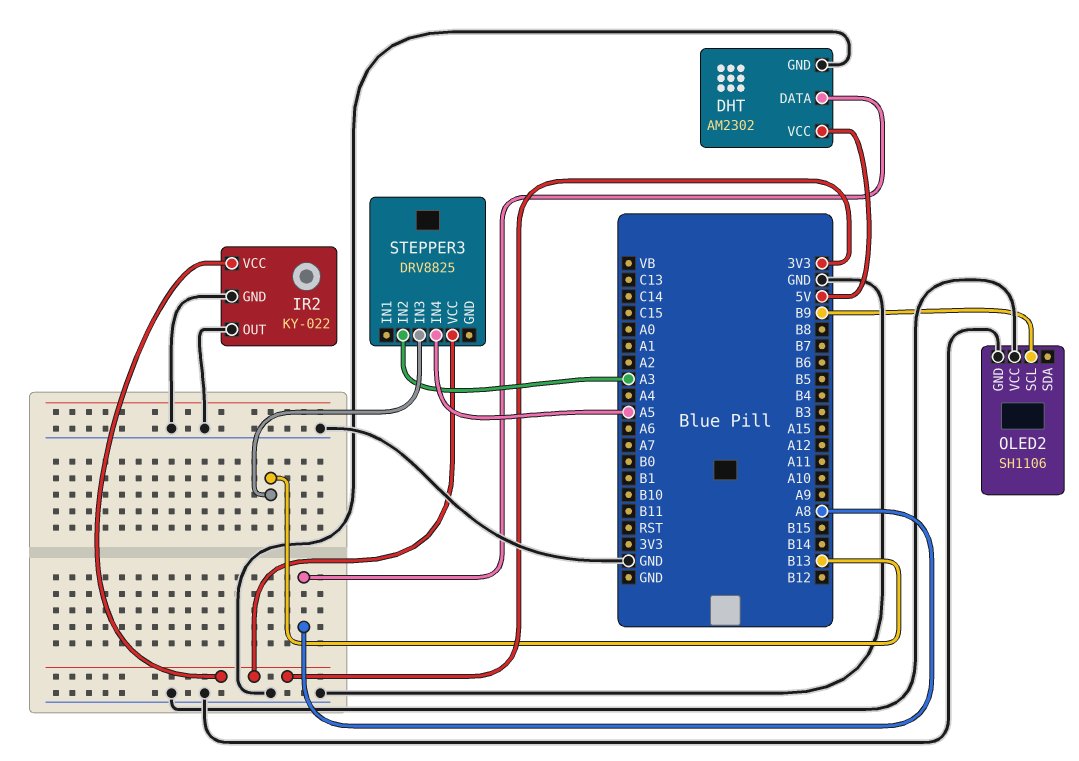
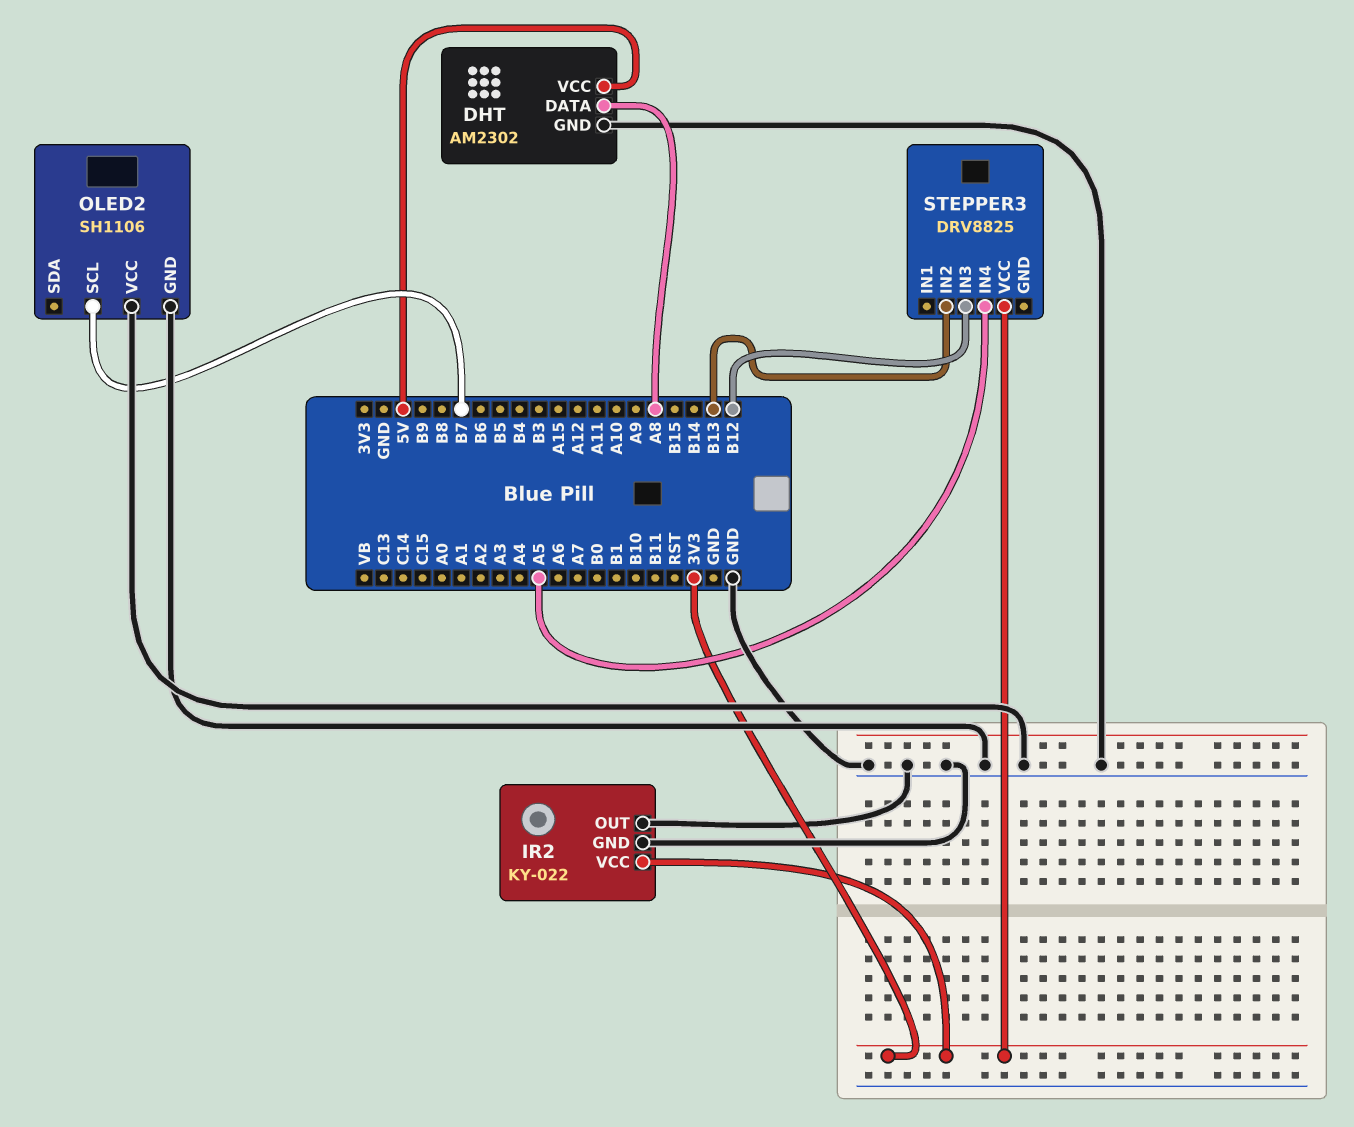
OLED2 pin SCL: B9 -> B7
STEPPER3 pin IN2: A3 -> B13
STEPPER3 pin IN3: B13 -> B12

